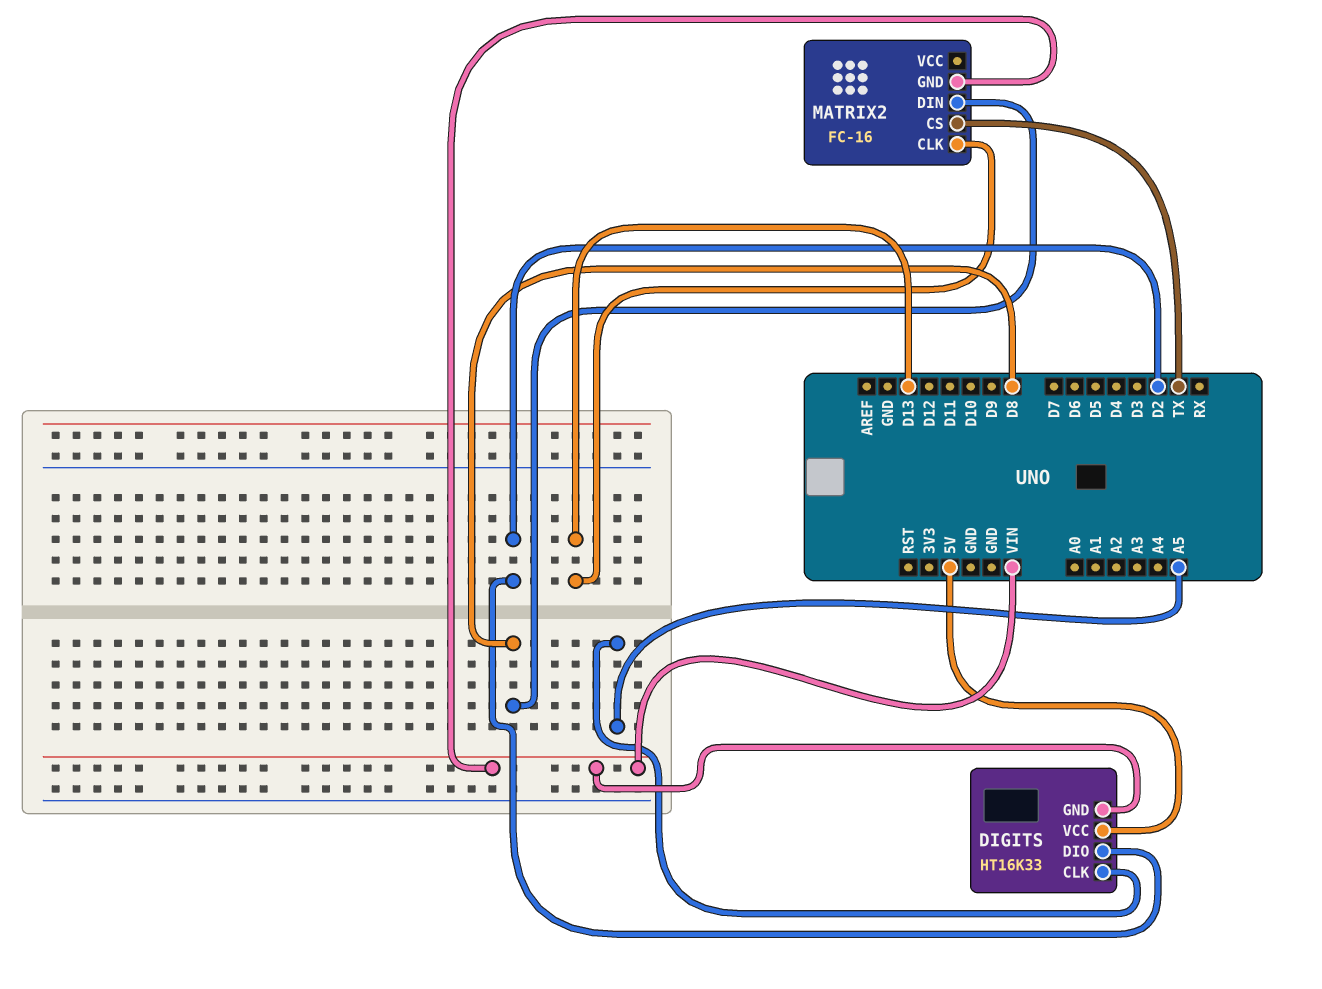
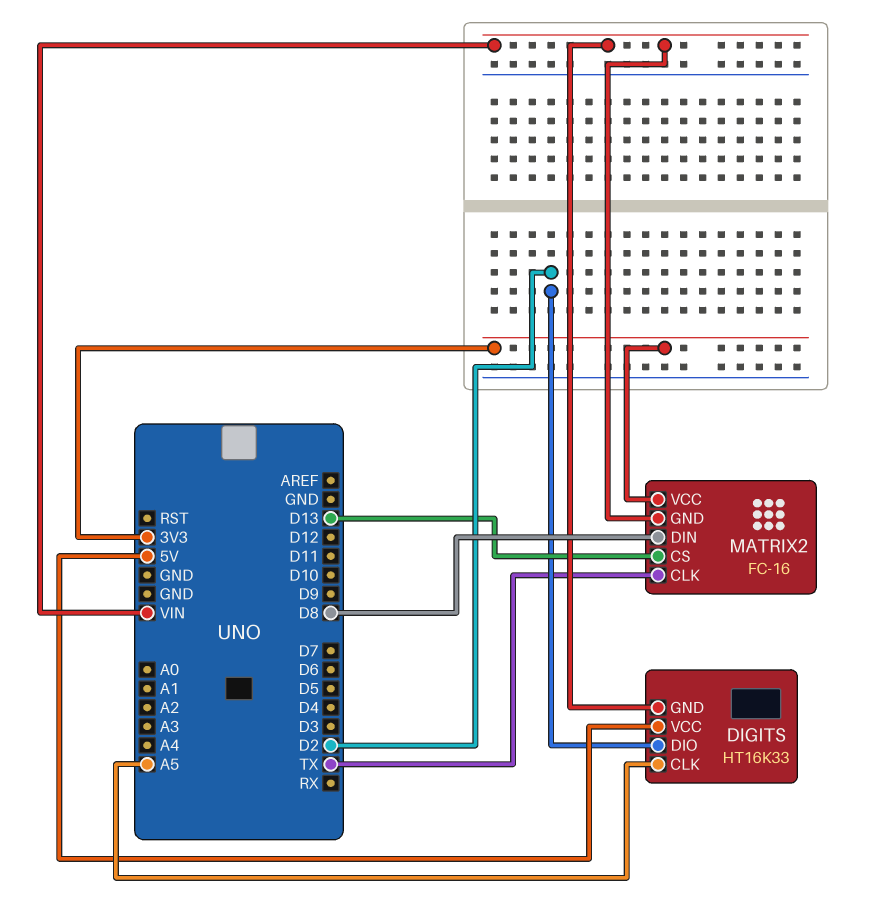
MATRIX2 pin CLK: D13 -> TX
MATRIX2 pin CS: TX -> D13
MATRIX2 pin VCC: none -> 3V3

